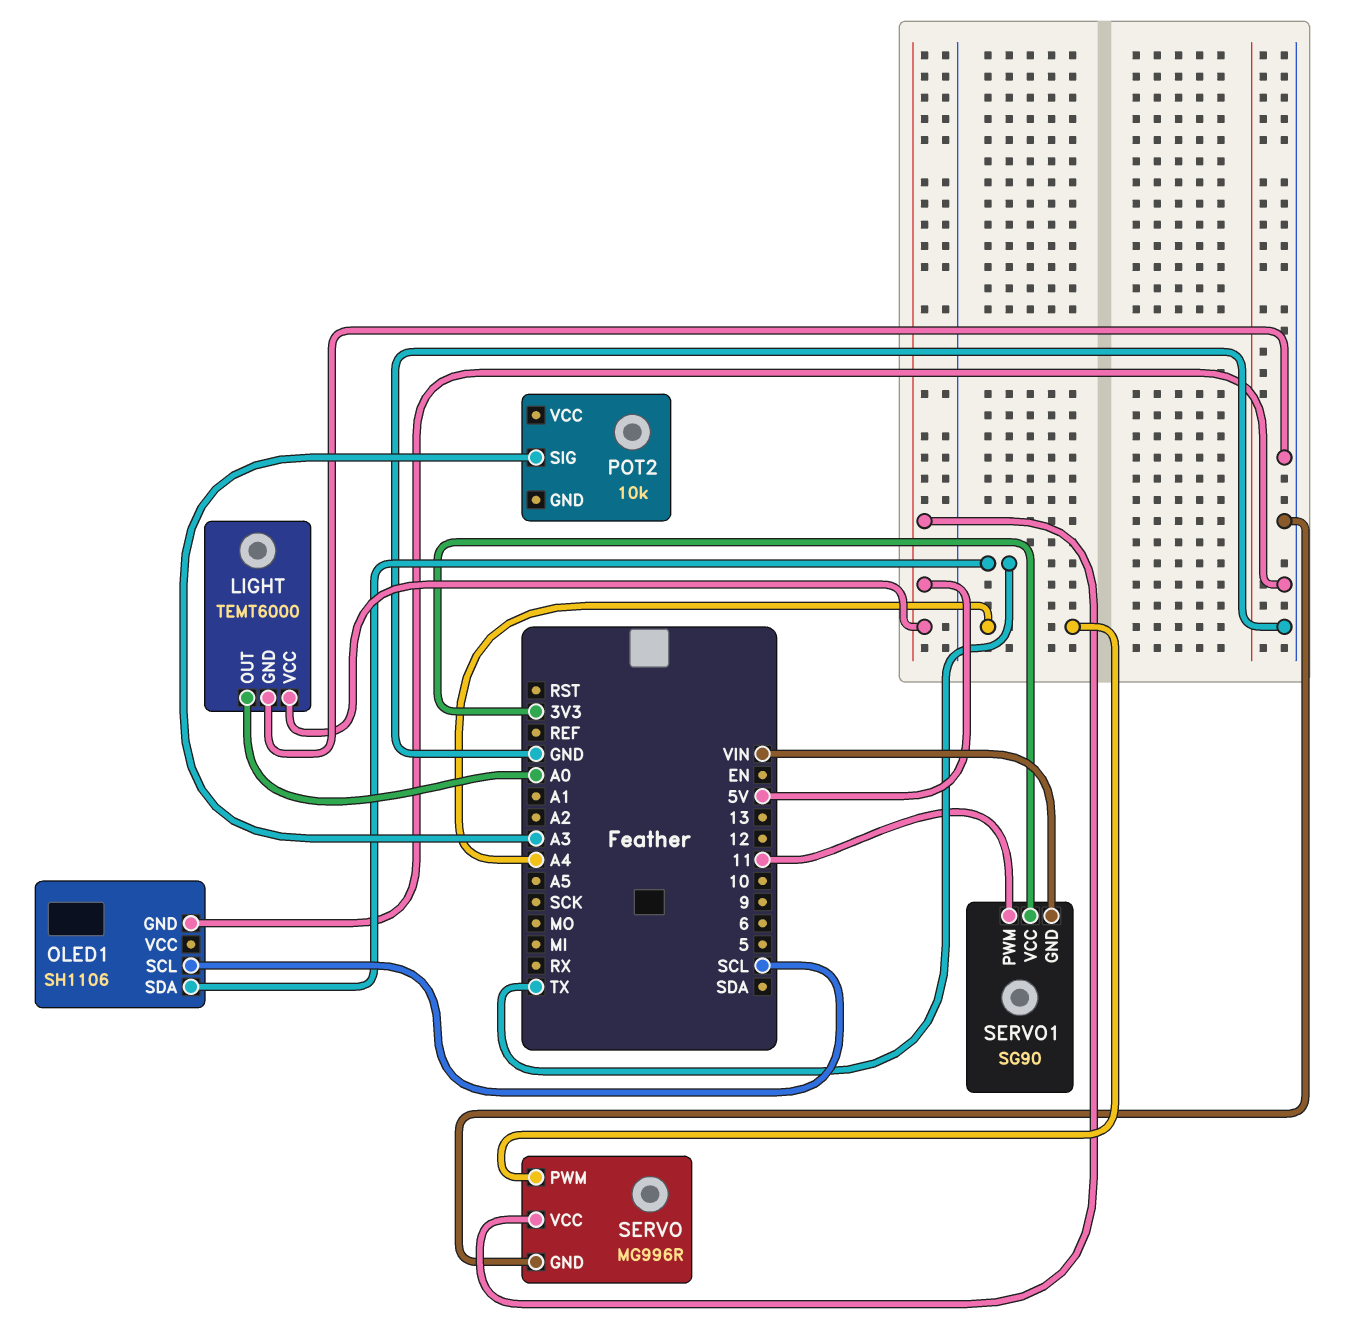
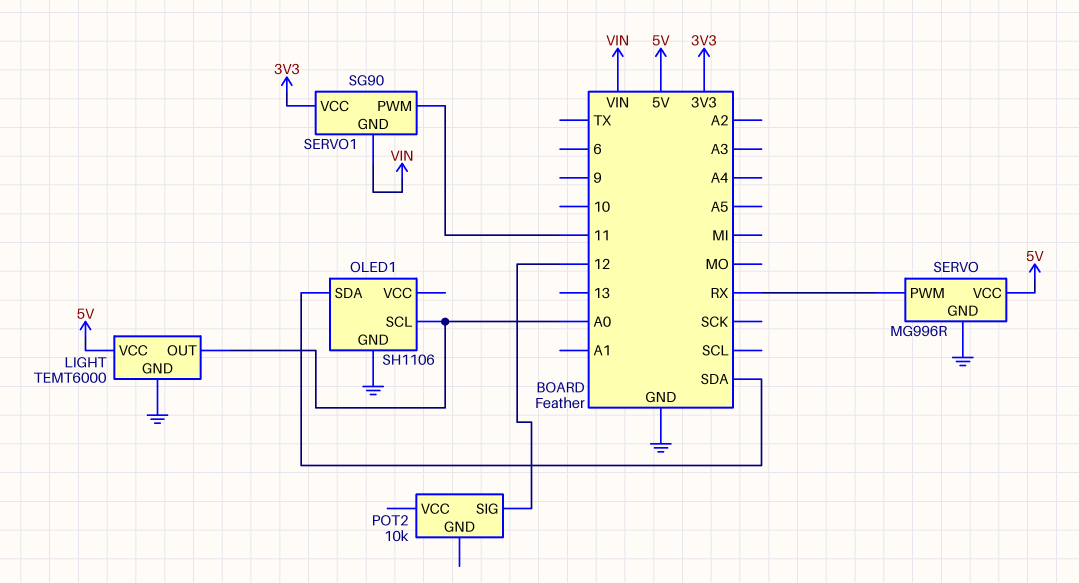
OLED1 pin SCL: SCL -> A0
OLED1 pin SDA: TX -> SDA
POT2 pin SIG: A3 -> 12
SERVO pin PWM: A4 -> RX

